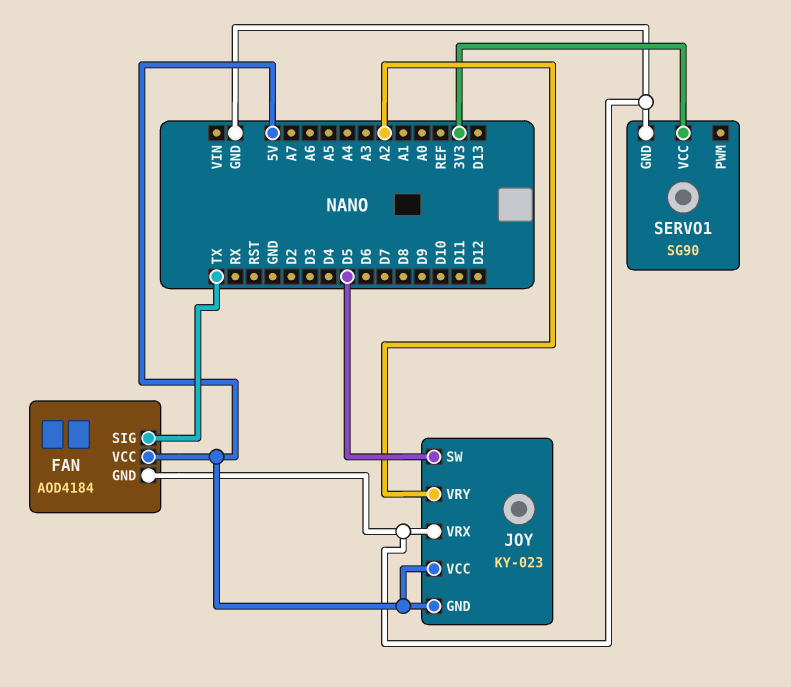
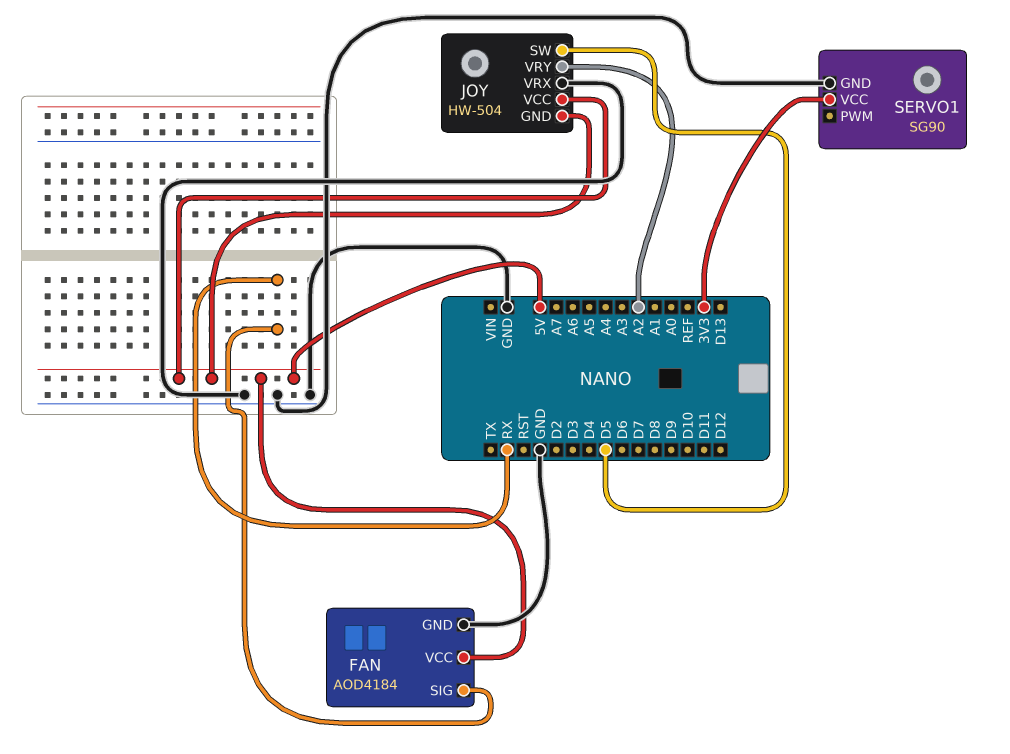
FAN pin SIG: TX -> RX
JOY: KY-023 -> HW-504

